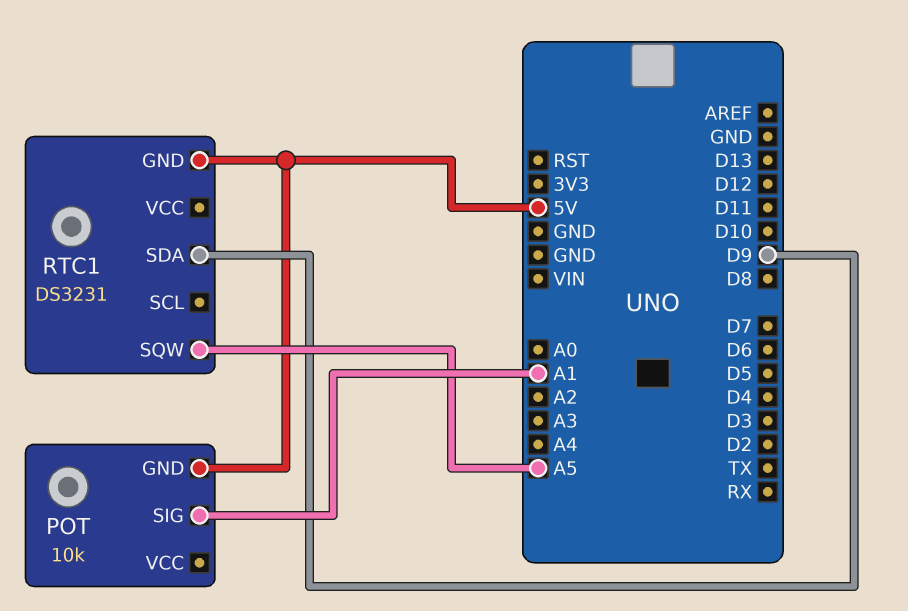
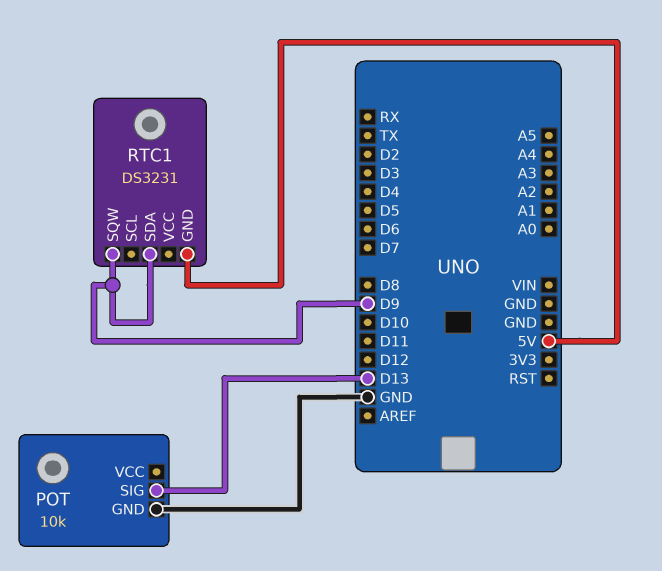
POT pin GND: 5V -> GND
POT pin SIG: A1 -> D13
RTC1 pin SQW: A5 -> D9

